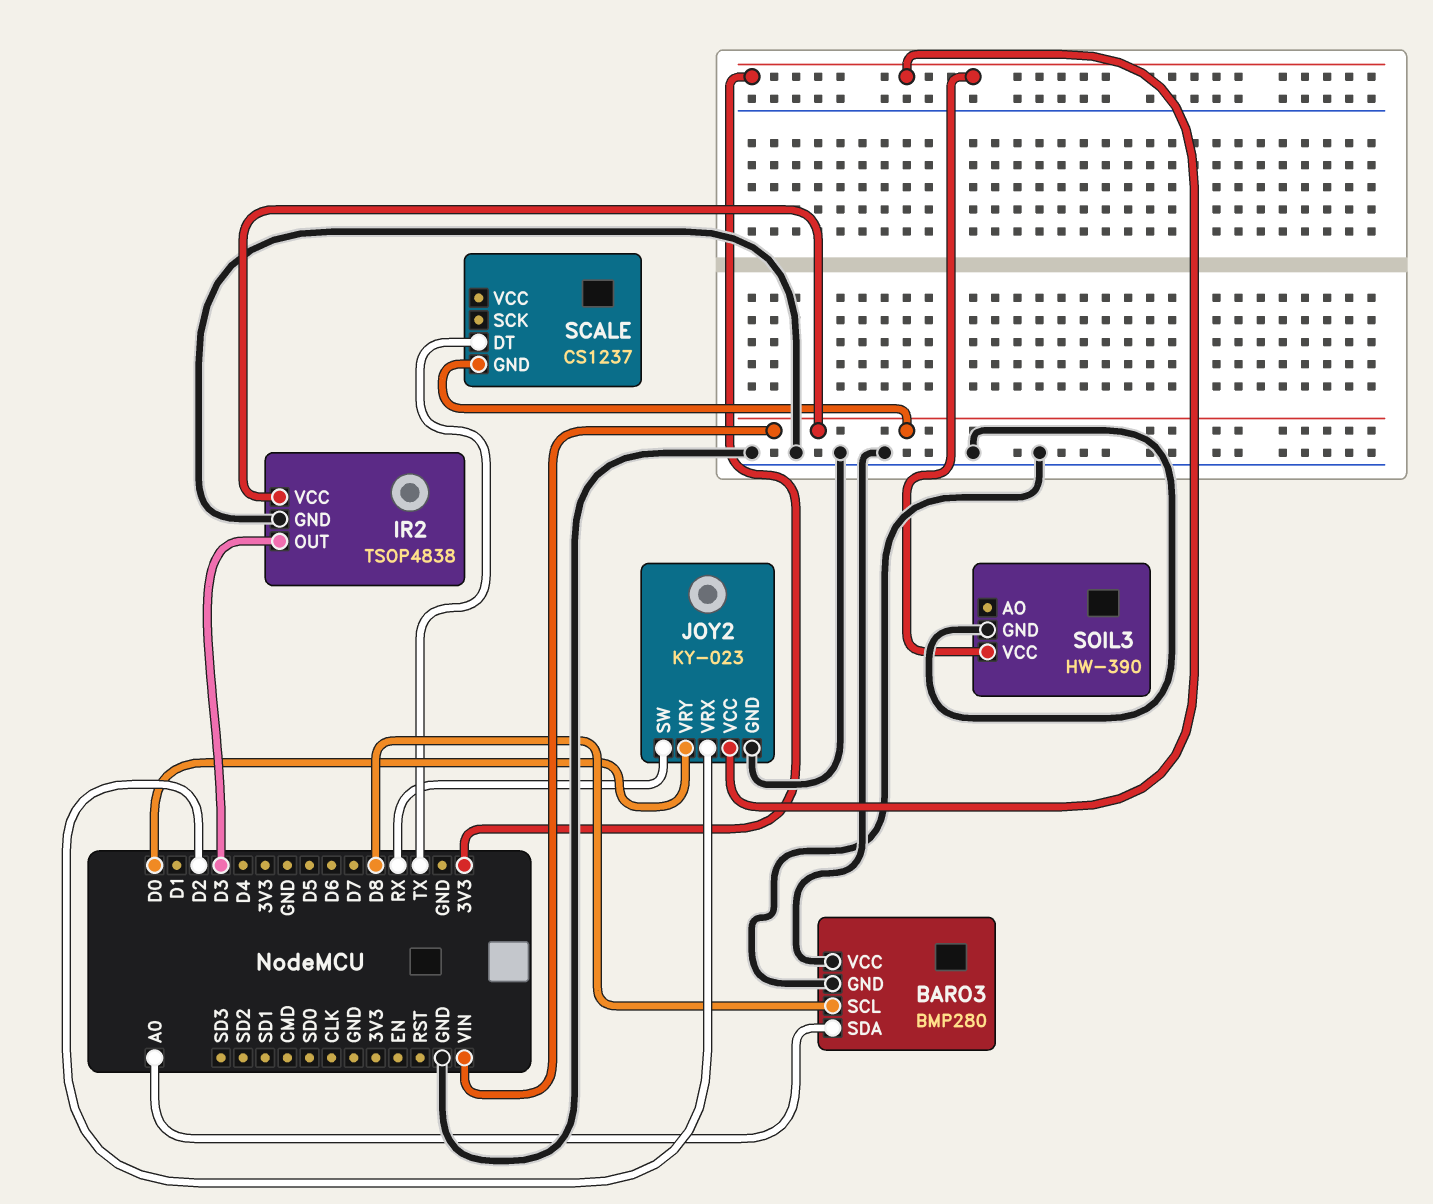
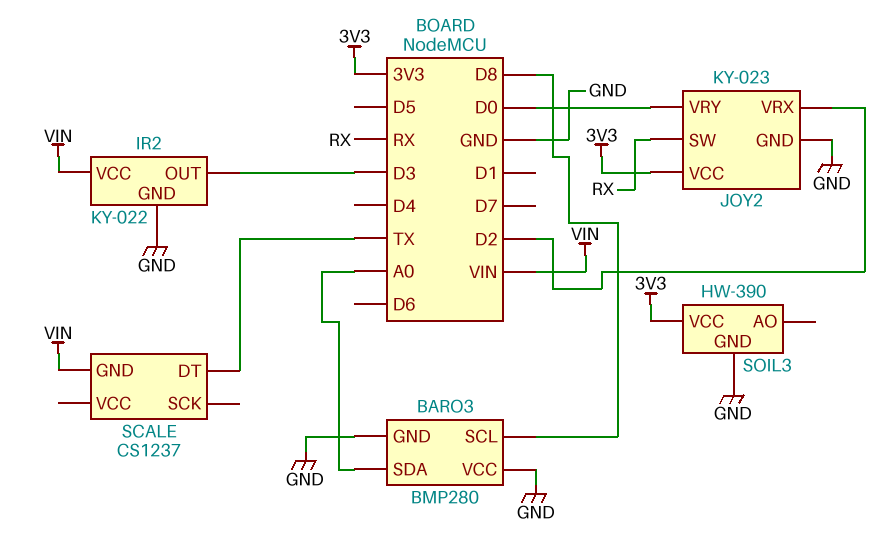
IR2: TSOP4838 -> KY-022

